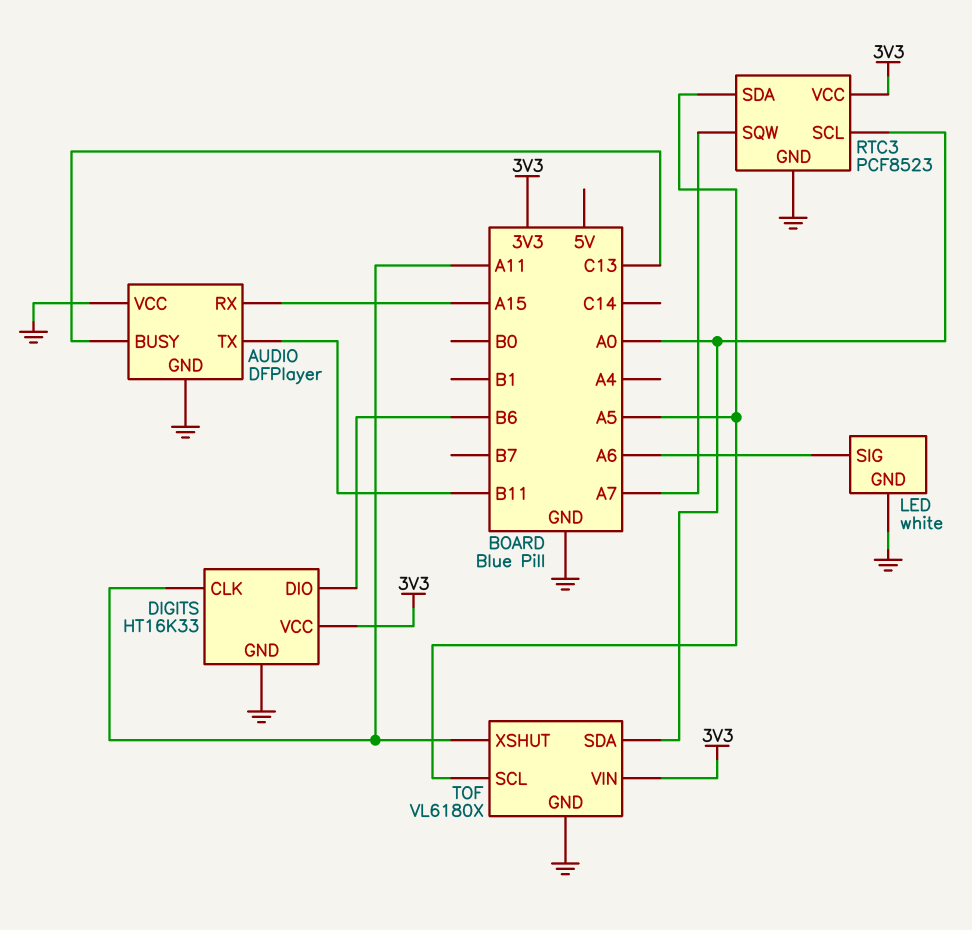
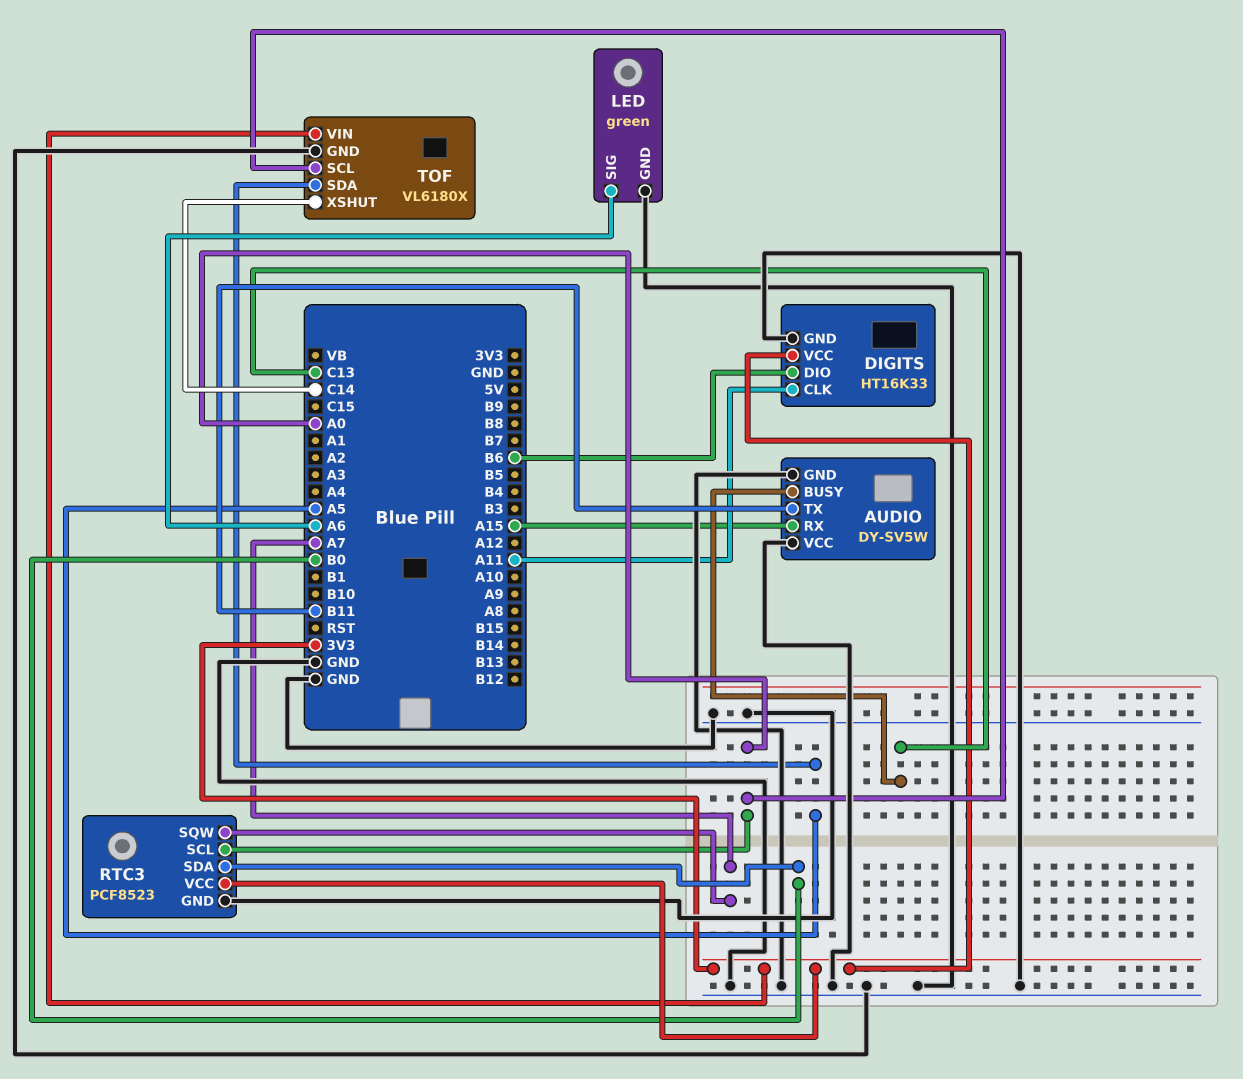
AUDIO: DFPlayer -> DY-SV5W
LED: white -> green
RTC3 pin SDA: A5 -> B0
TOF pin SCL: A5 -> A0
TOF pin SDA: A0 -> A5
TOF pin XSHUT: A11 -> C14

